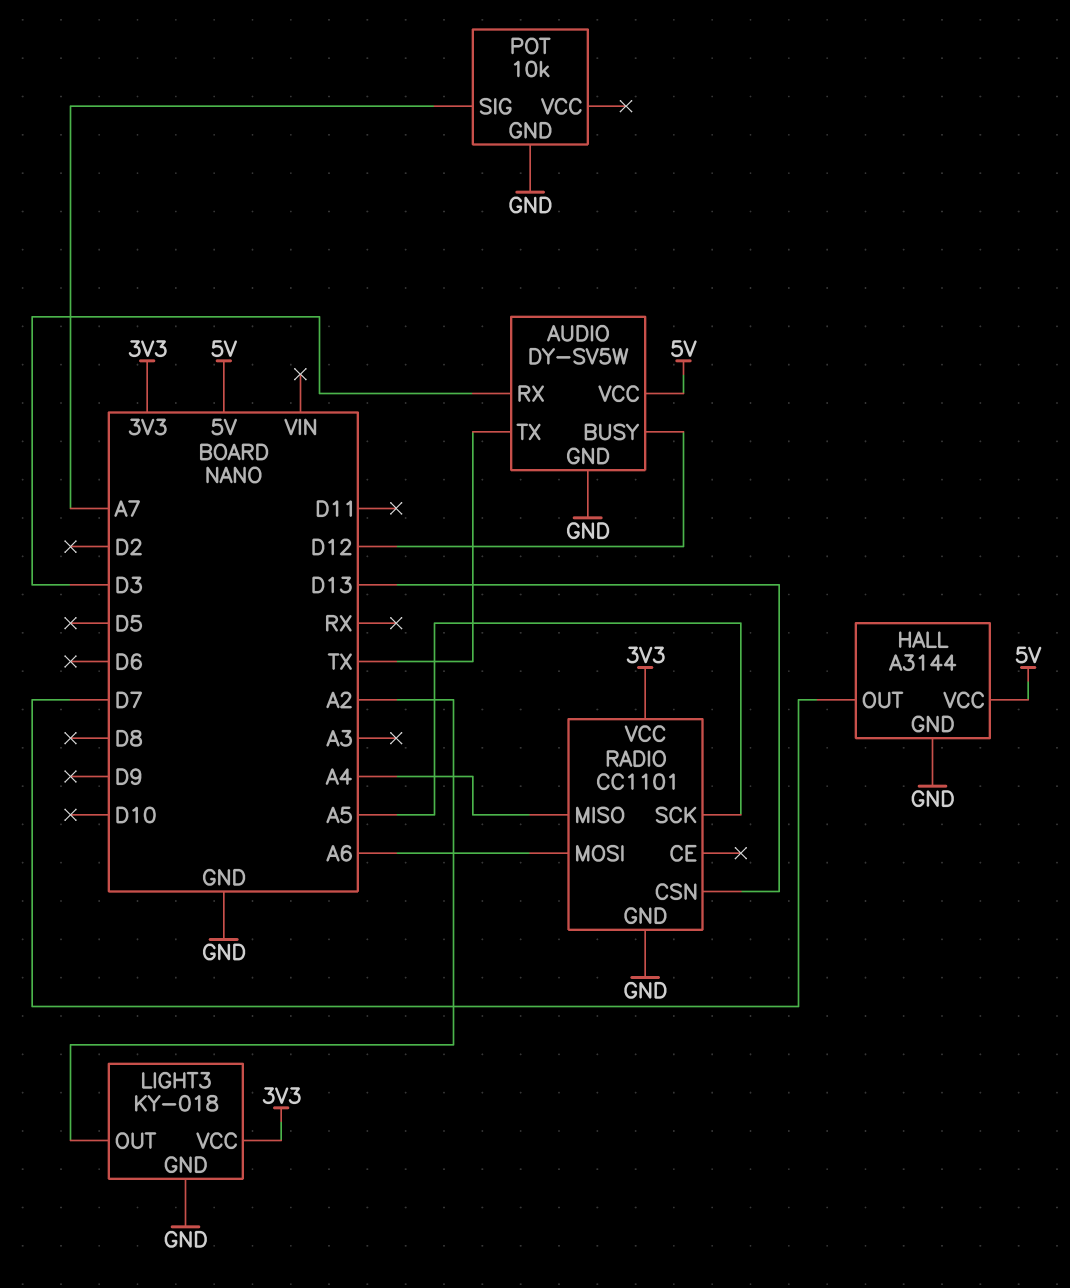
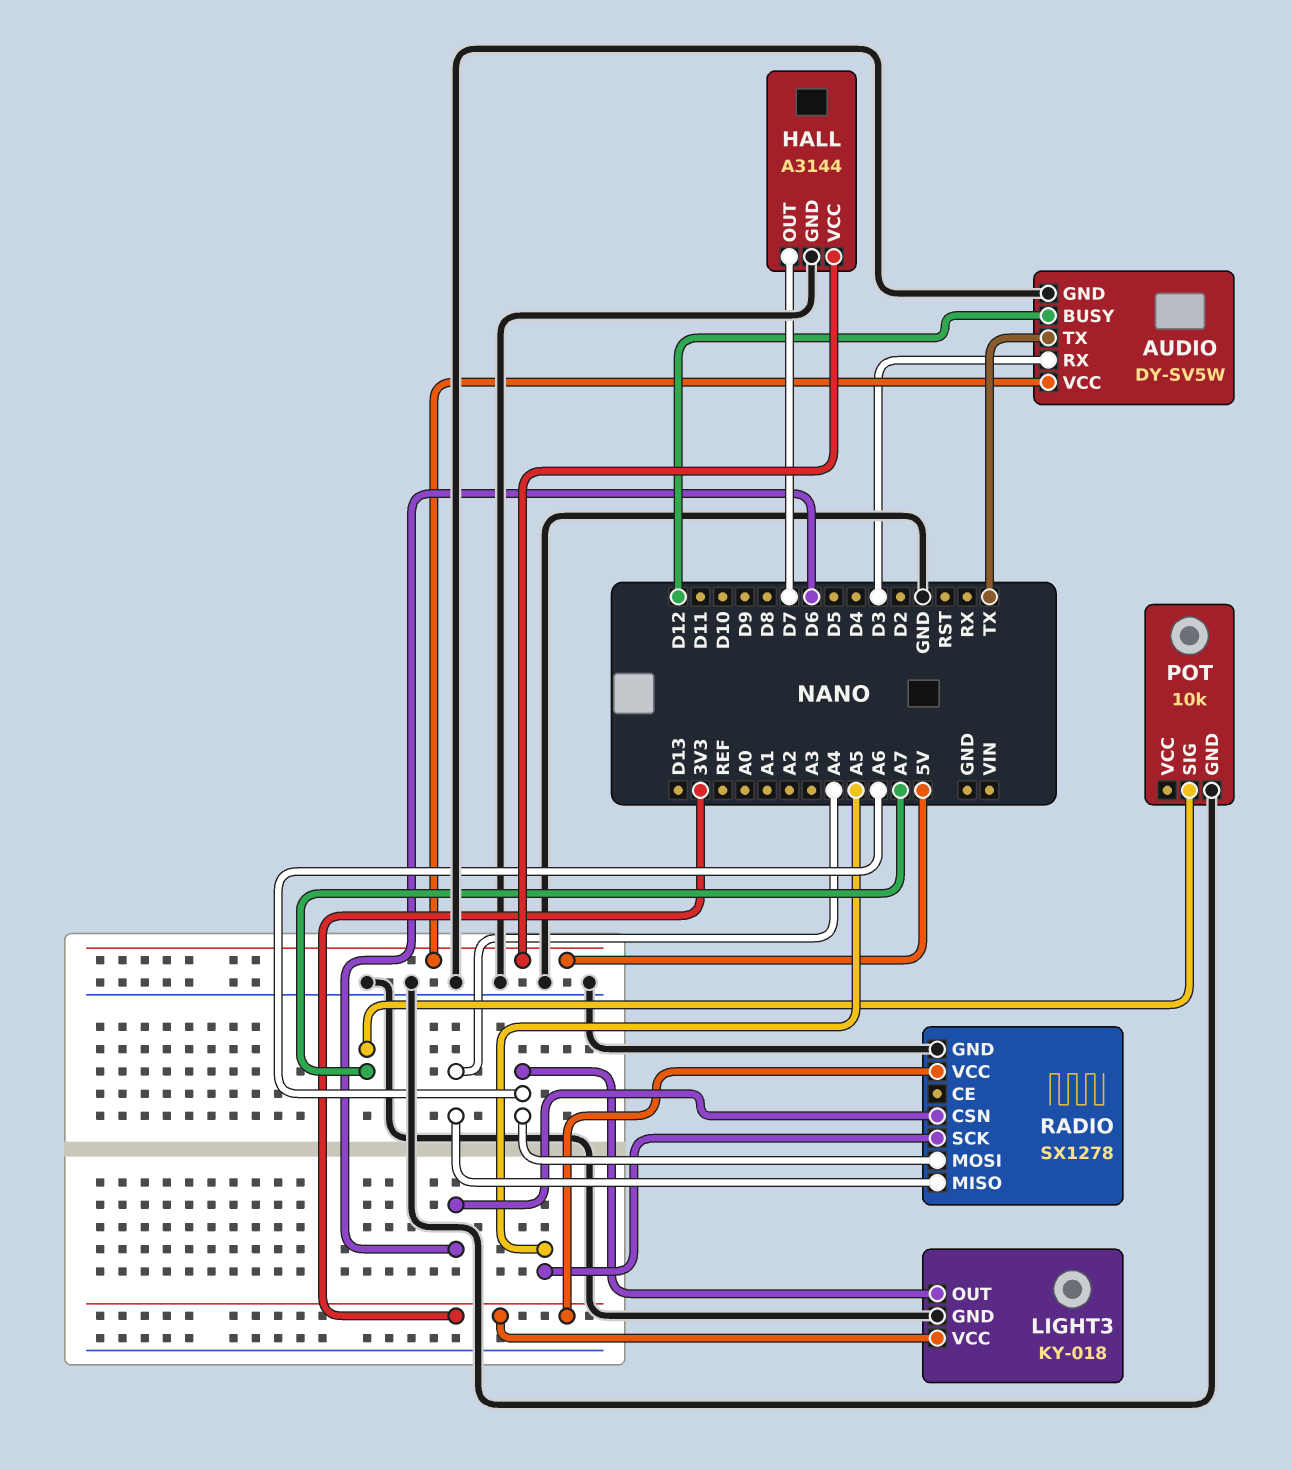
LIGHT3 pin OUT: A2 -> A6
RADIO: CC1101 -> SX1278
RADIO pin CSN: D13 -> D6

